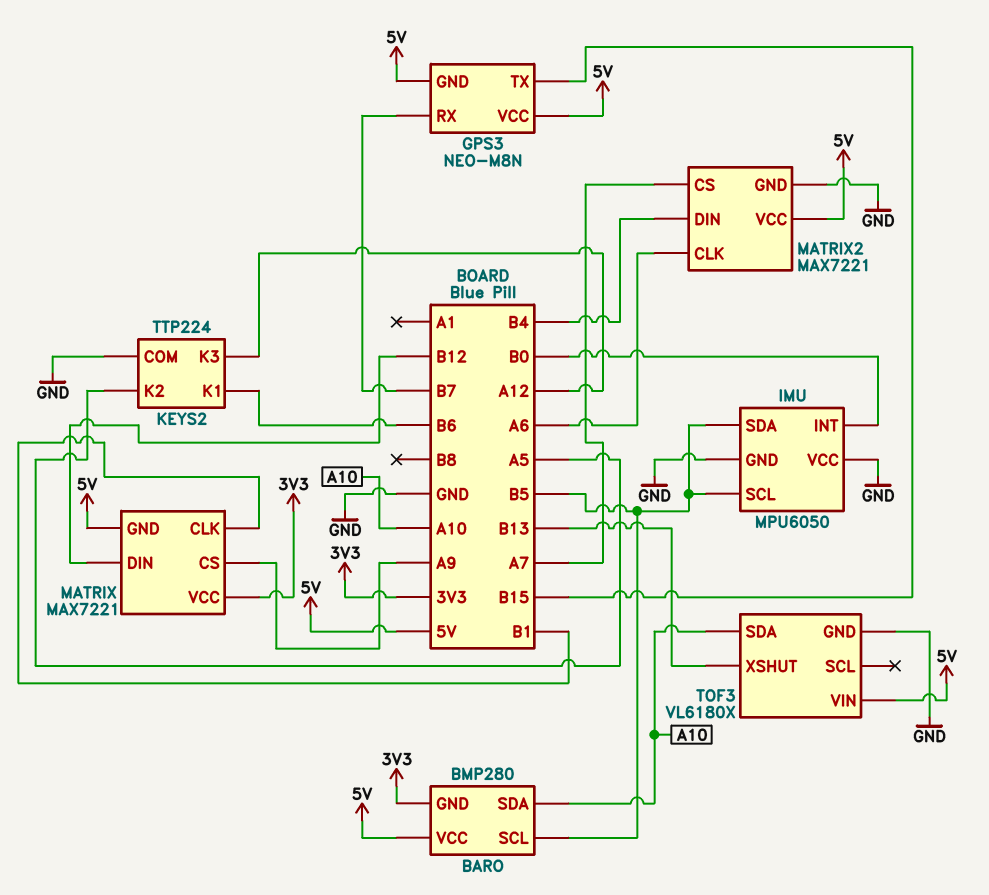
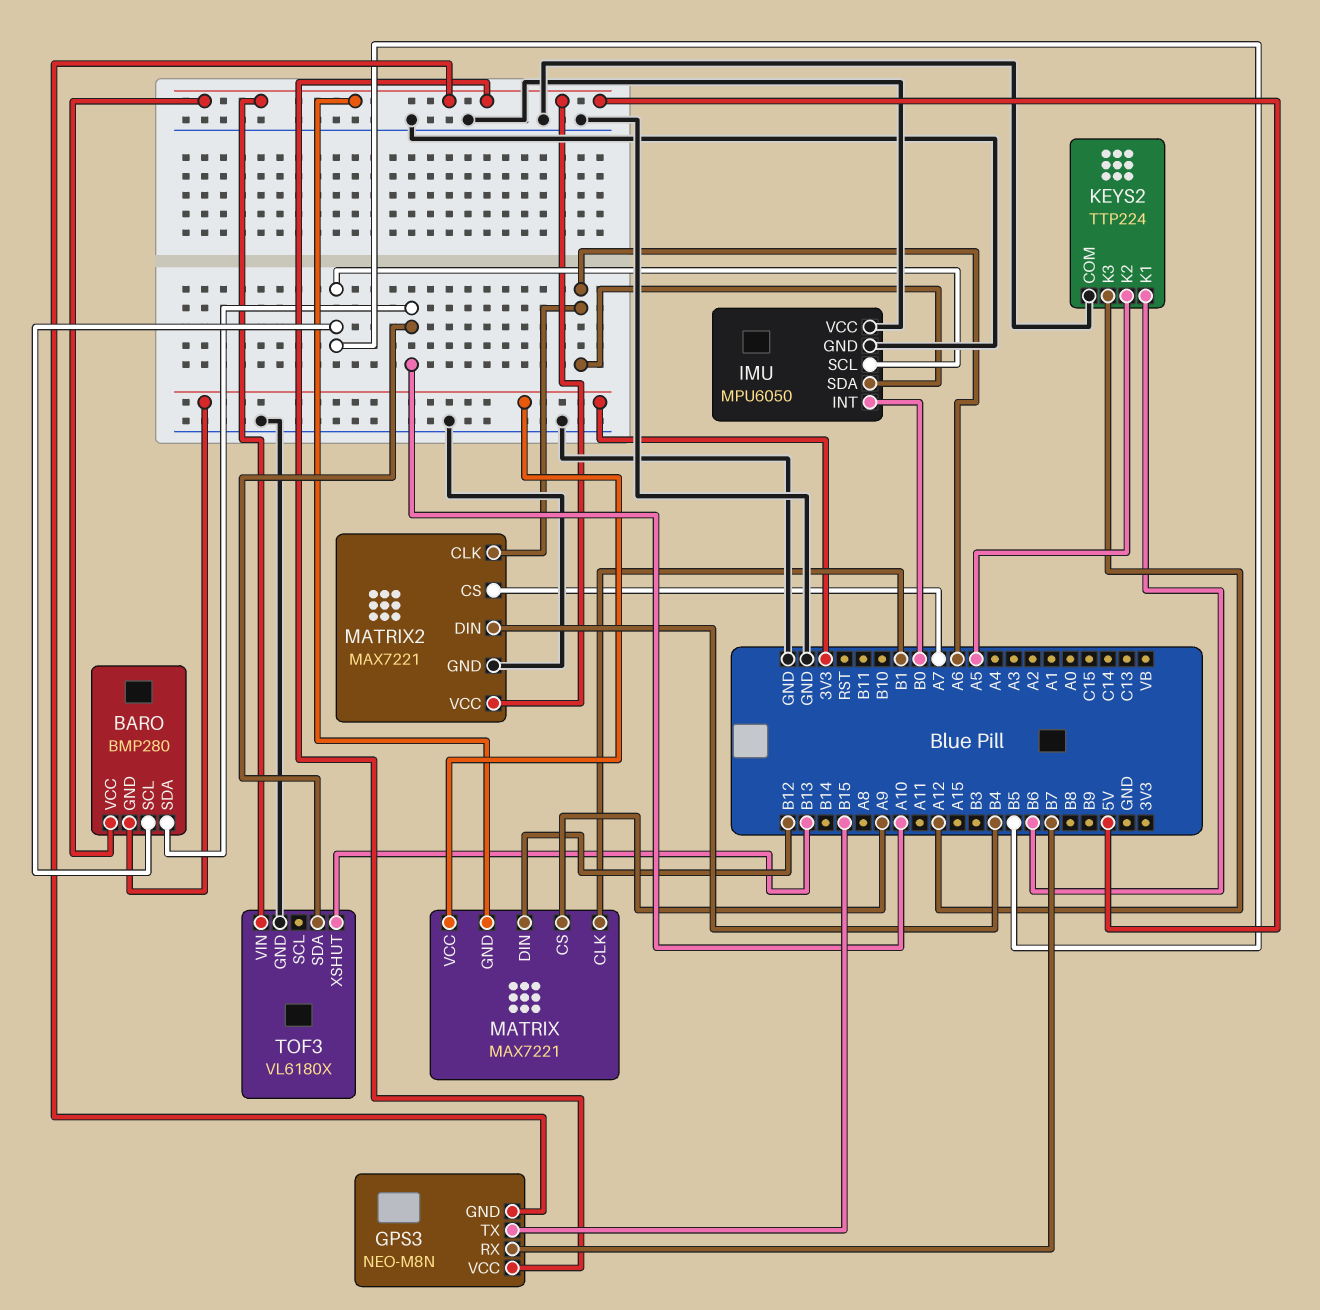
IMU pin SDA: B5 -> A6

